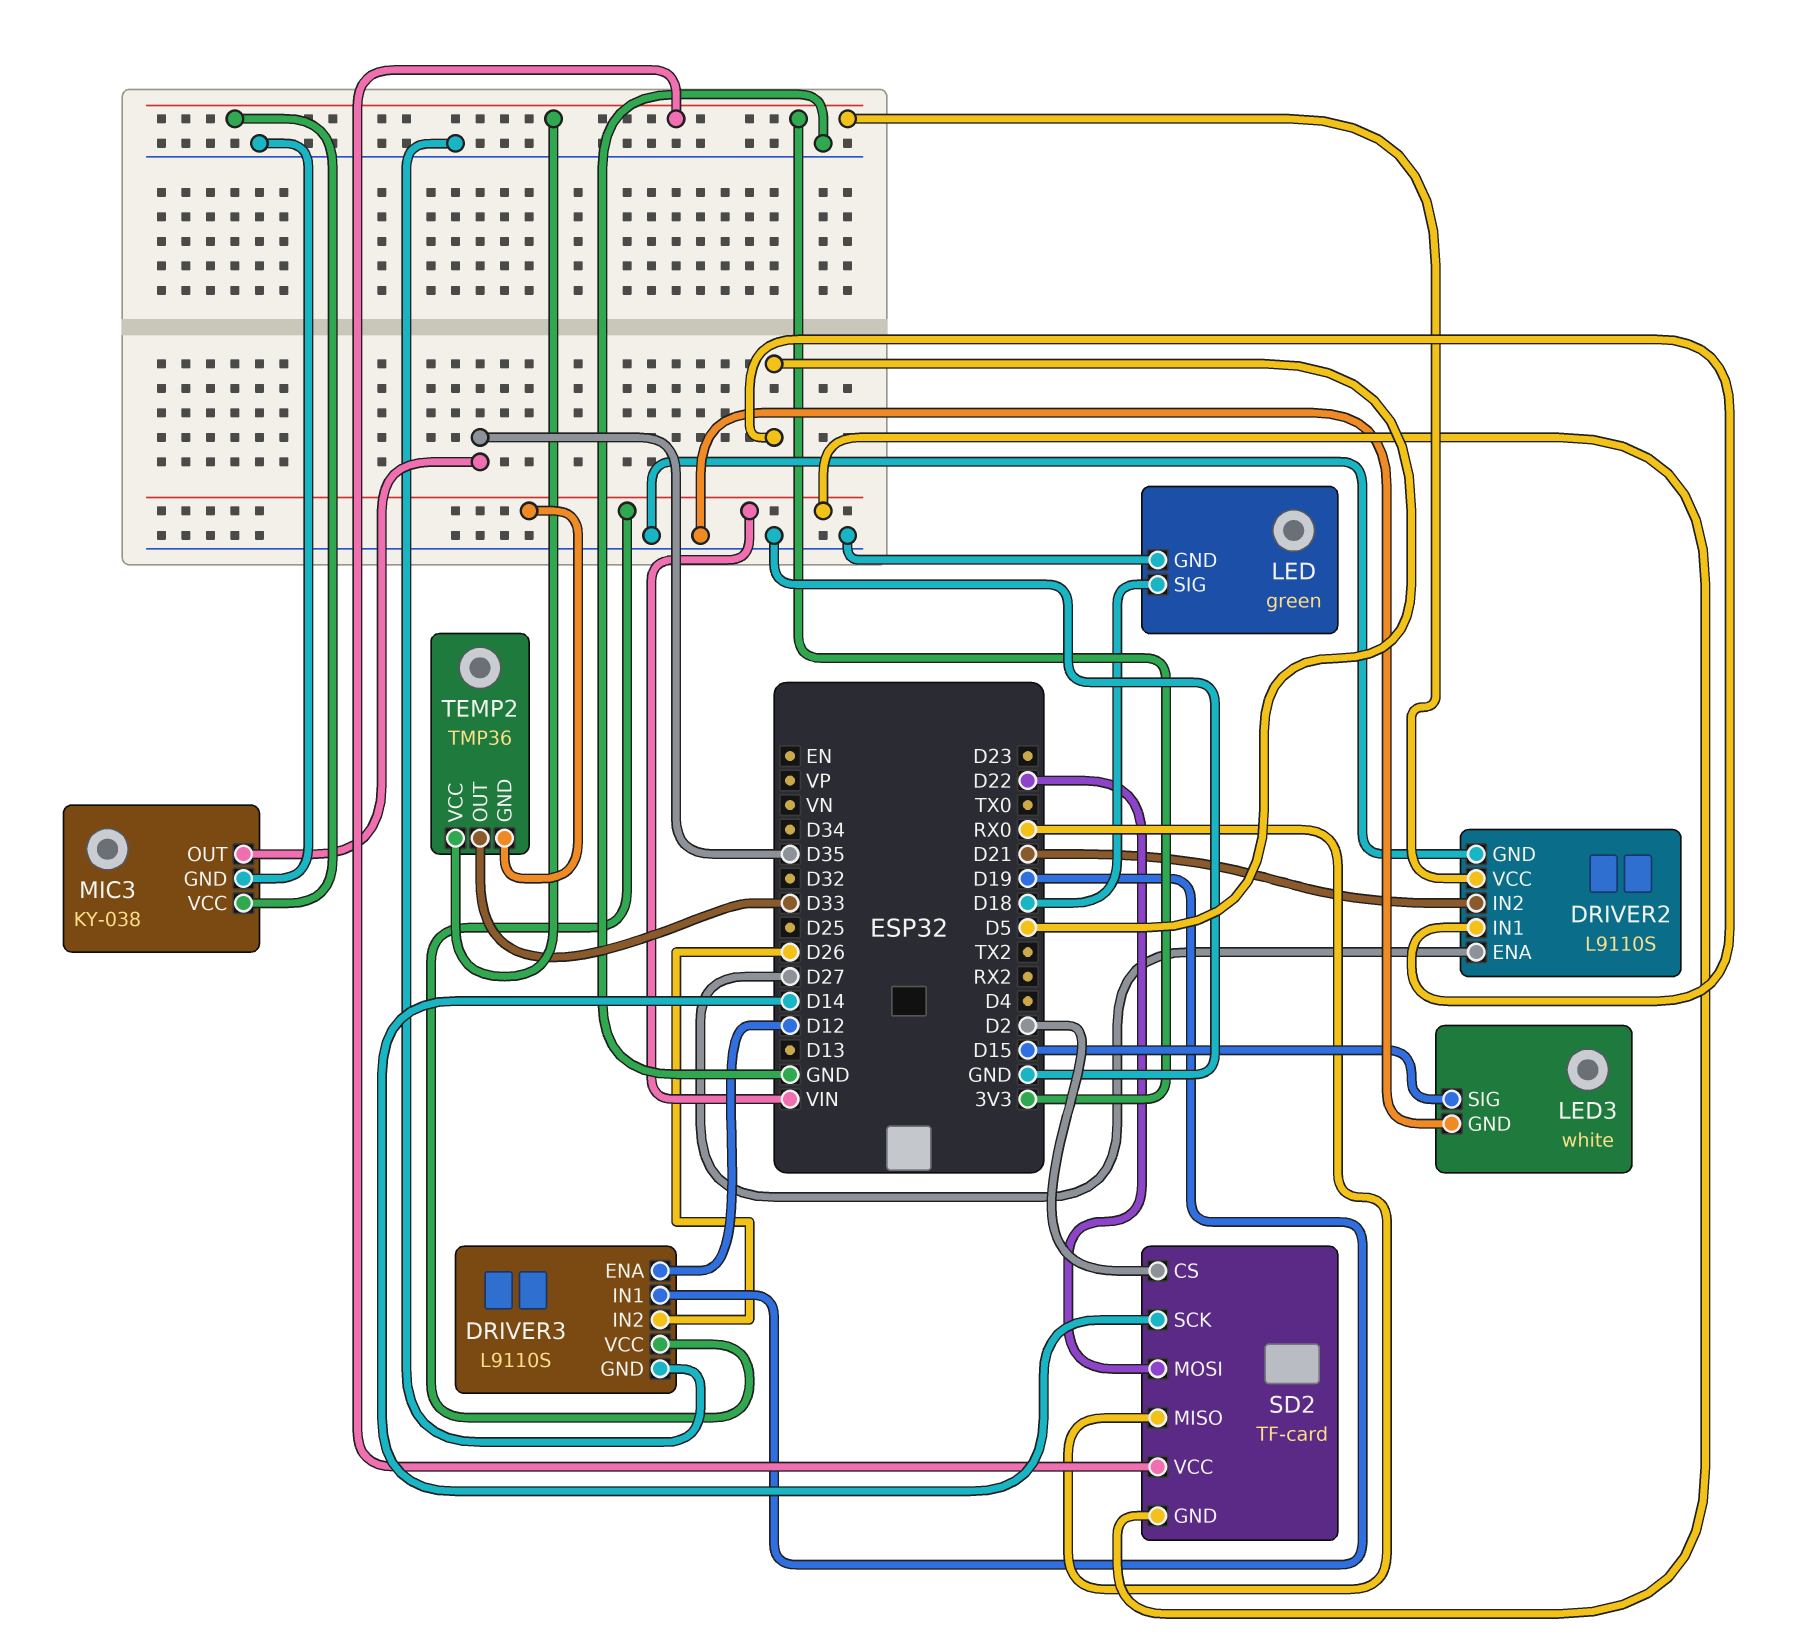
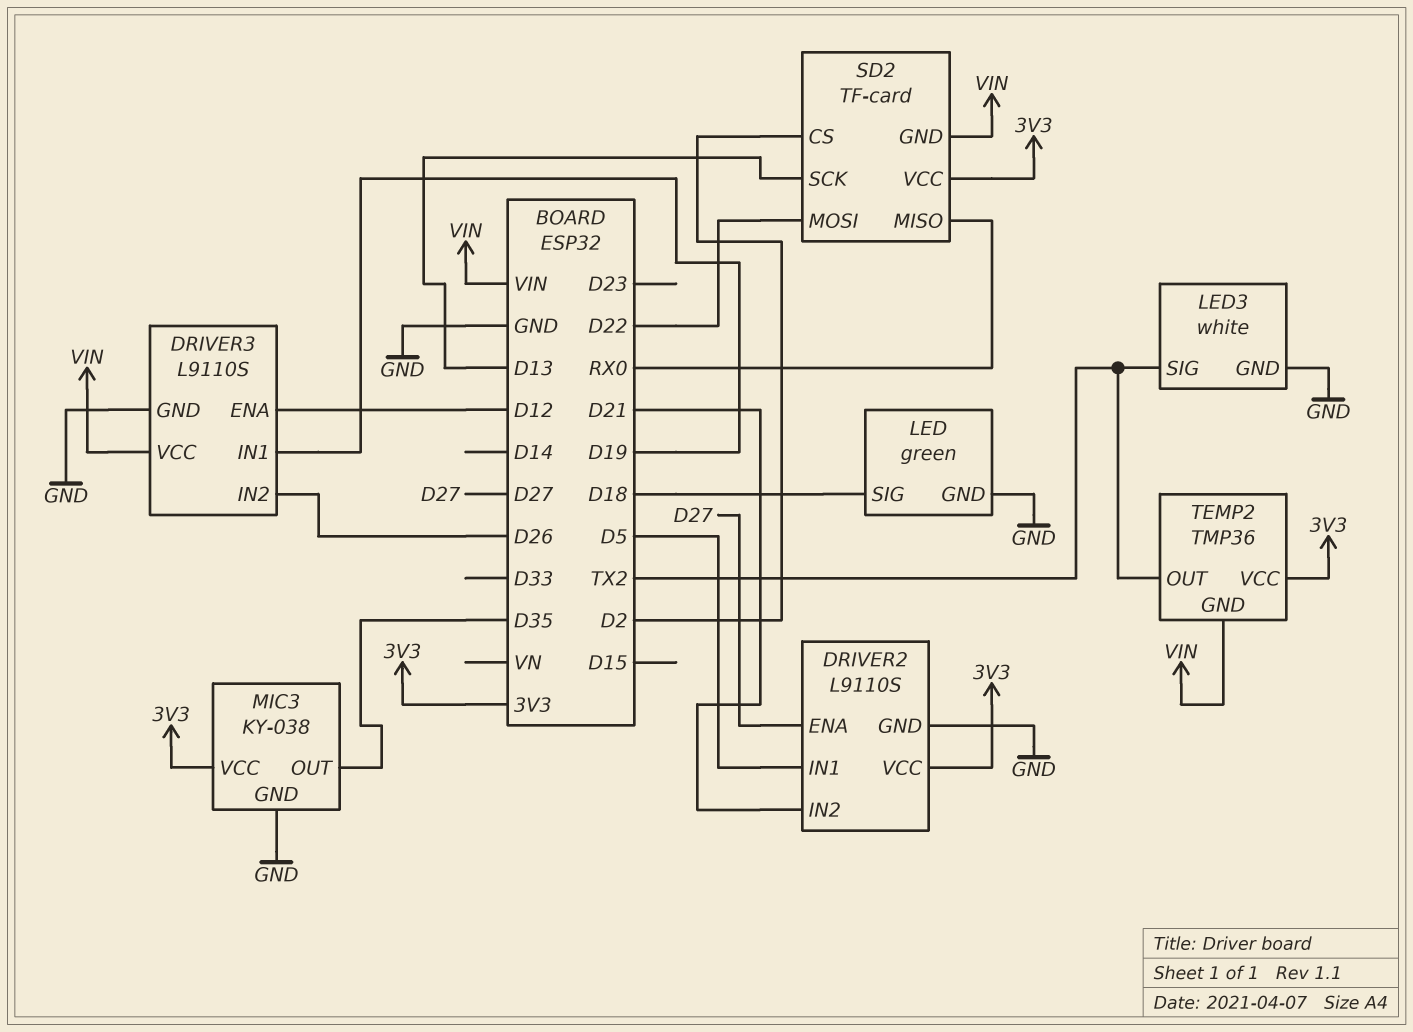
LED3 pin SIG: D15 -> TX2
SD2 pin SCK: D14 -> D13
TEMP2 pin OUT: D33 -> TX2

